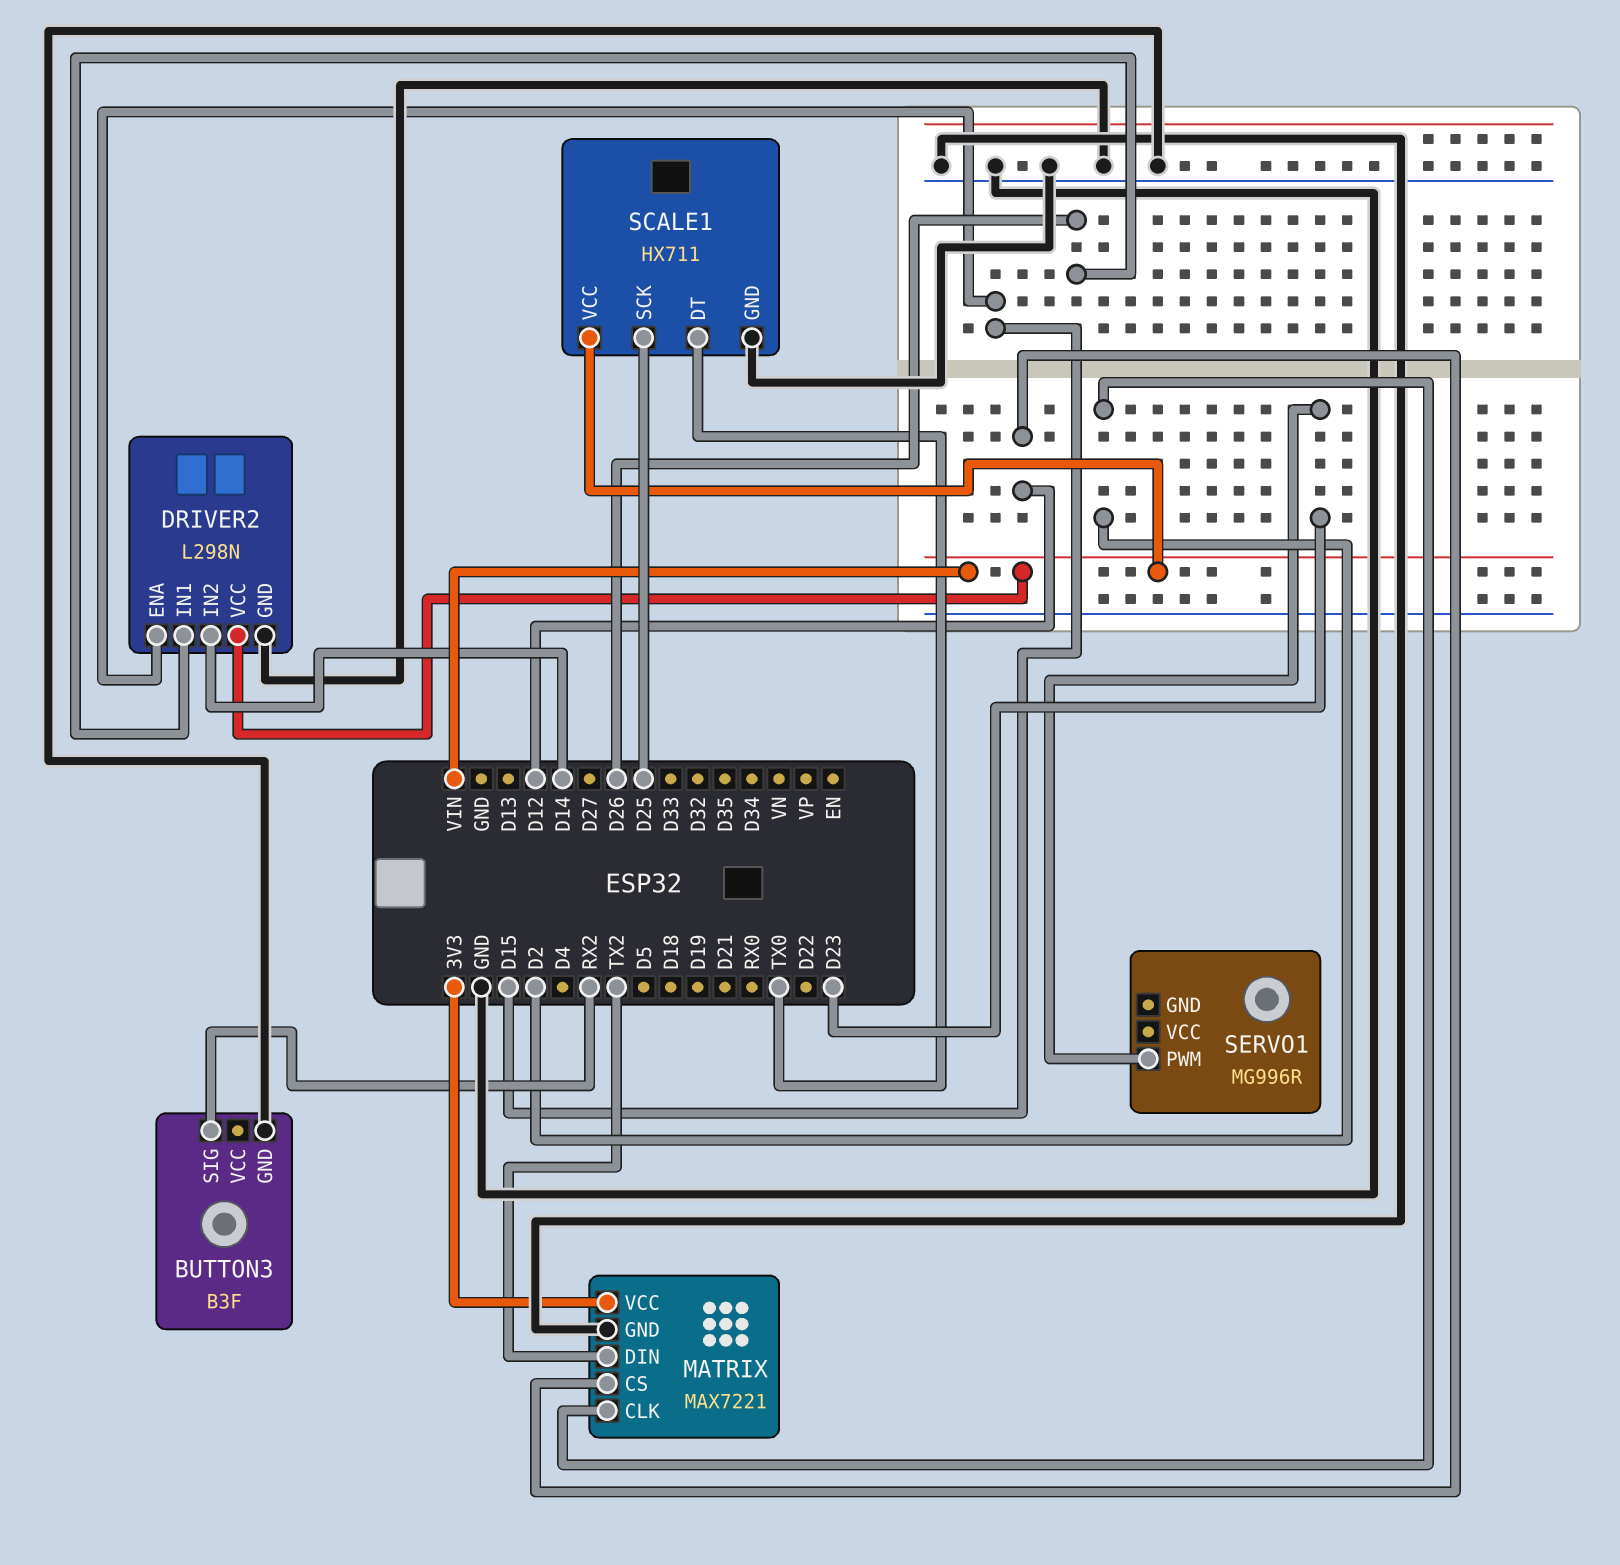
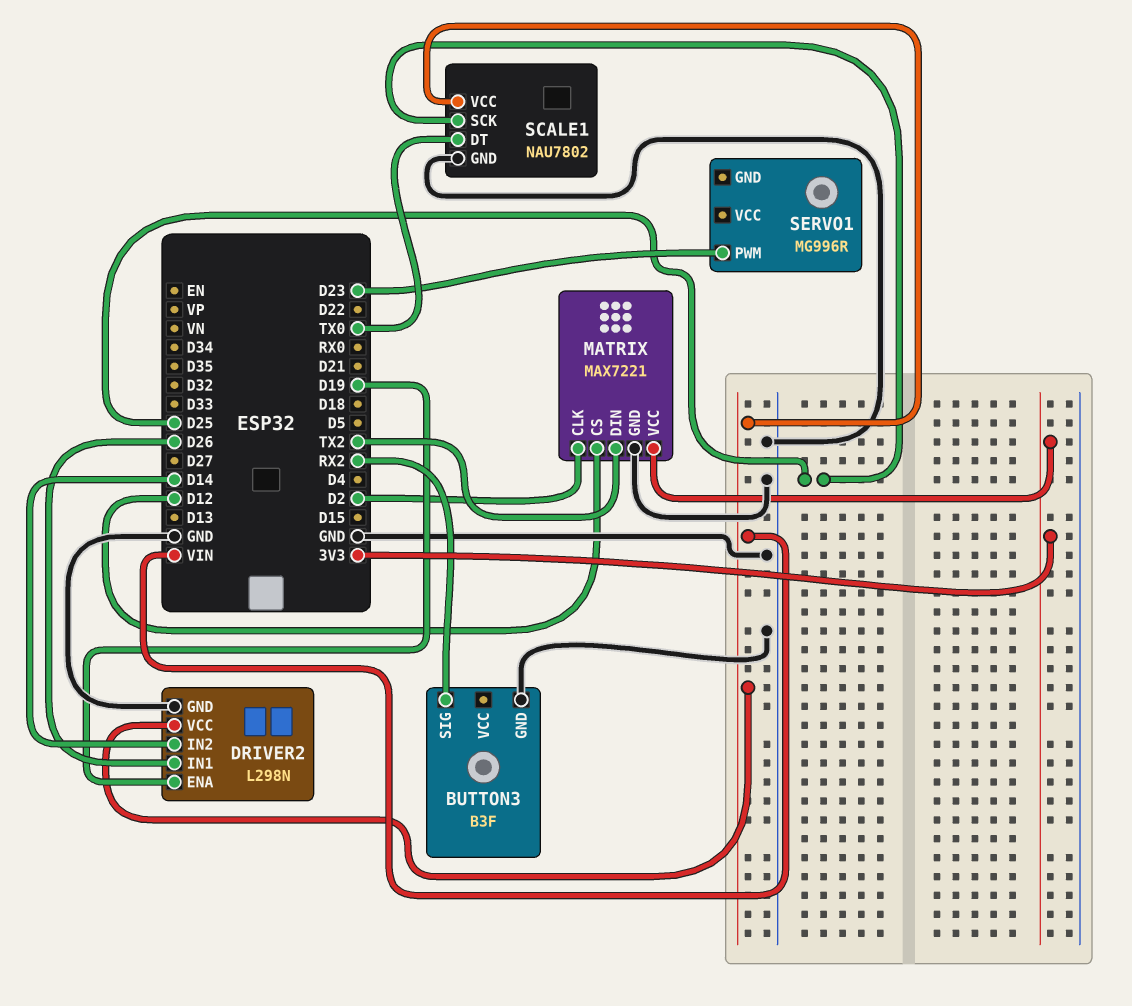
DRIVER2 pin ENA: D15 -> D19
SCALE1: HX711 -> NAU7802

